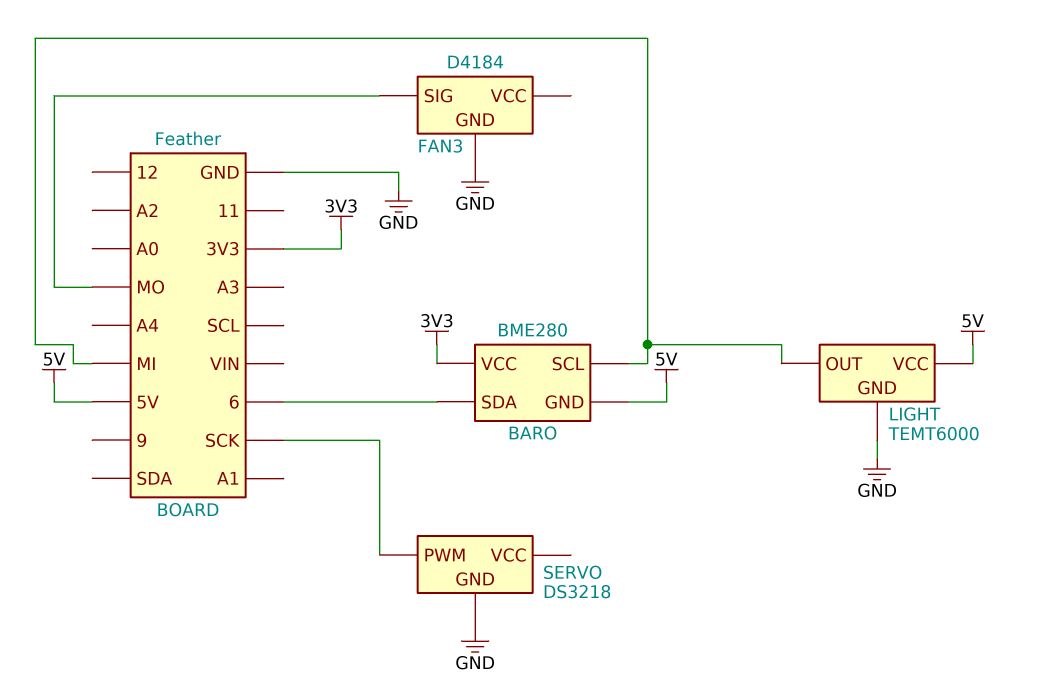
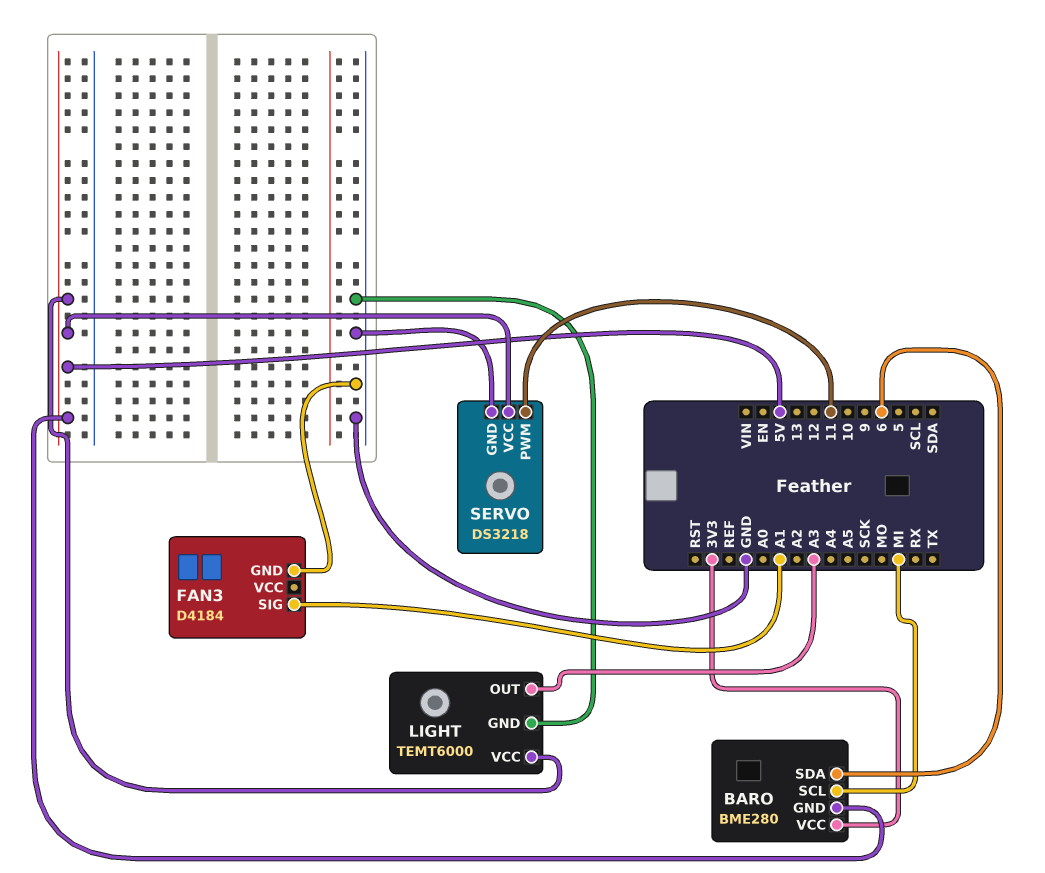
FAN3 pin SIG: MO -> A1
LIGHT pin OUT: MI -> A3
SERVO pin PWM: SCK -> 11
SERVO pin VCC: none -> 5V

